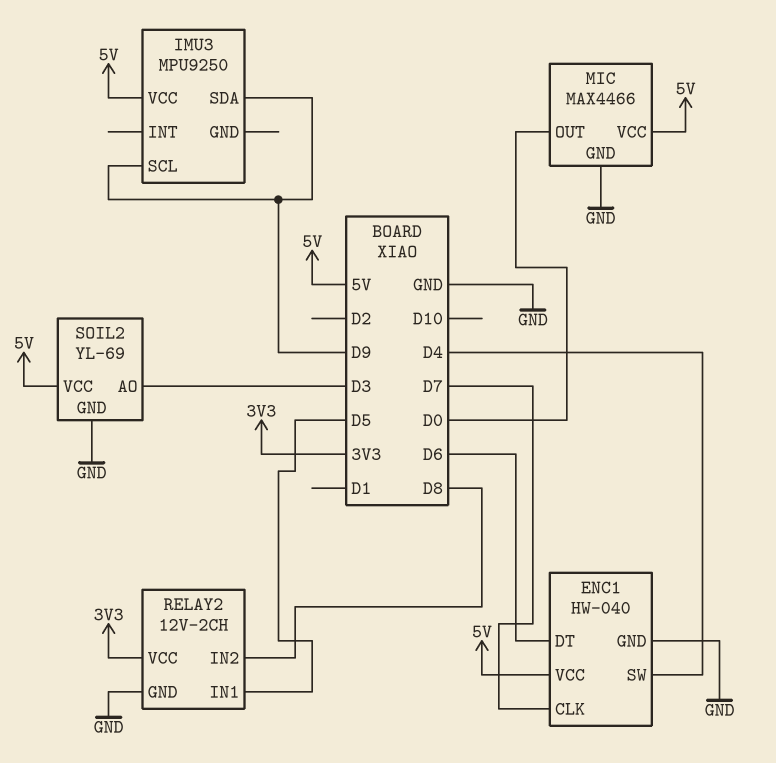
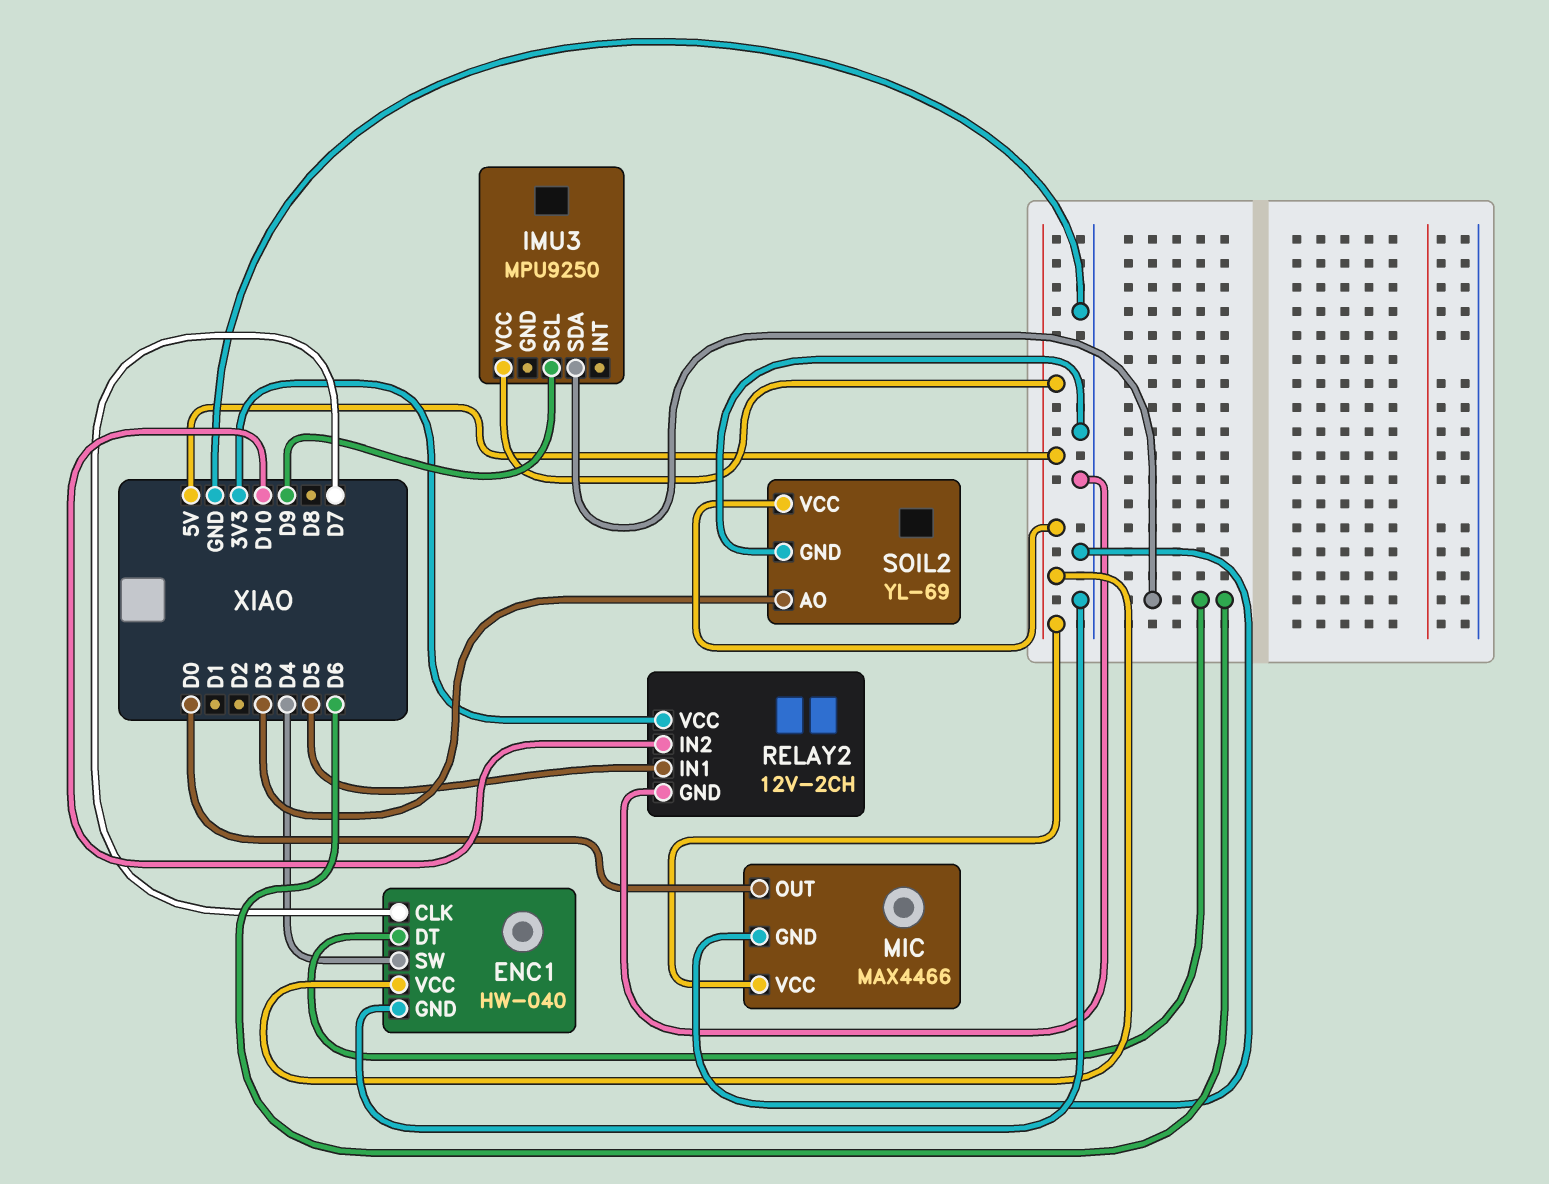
IMU3 pin SDA: D9 -> D6
RELAY2 pin IN2: D8 -> D10

